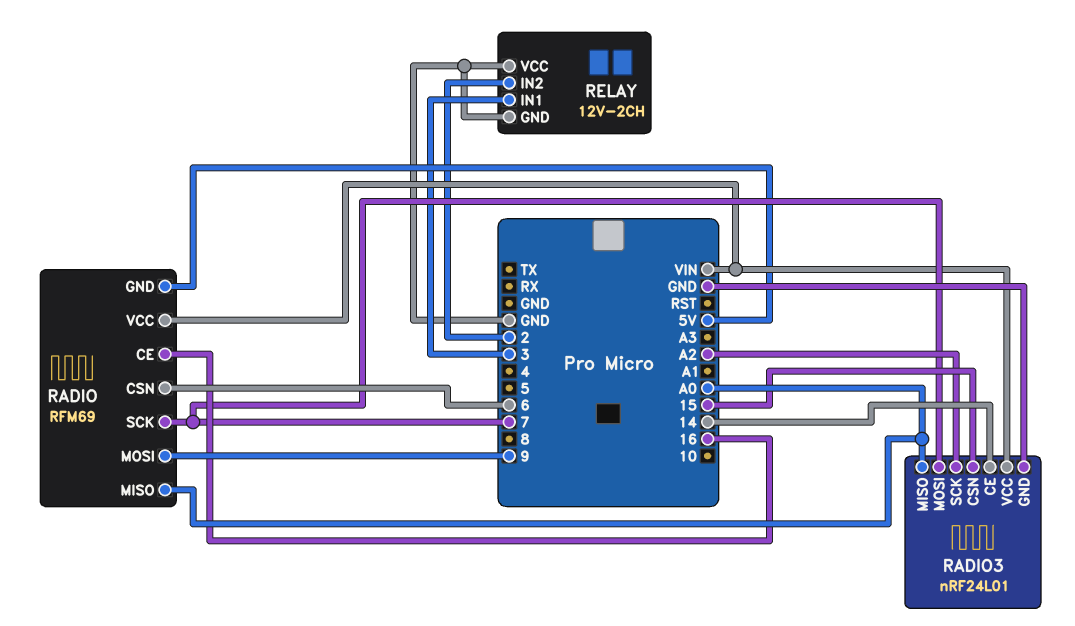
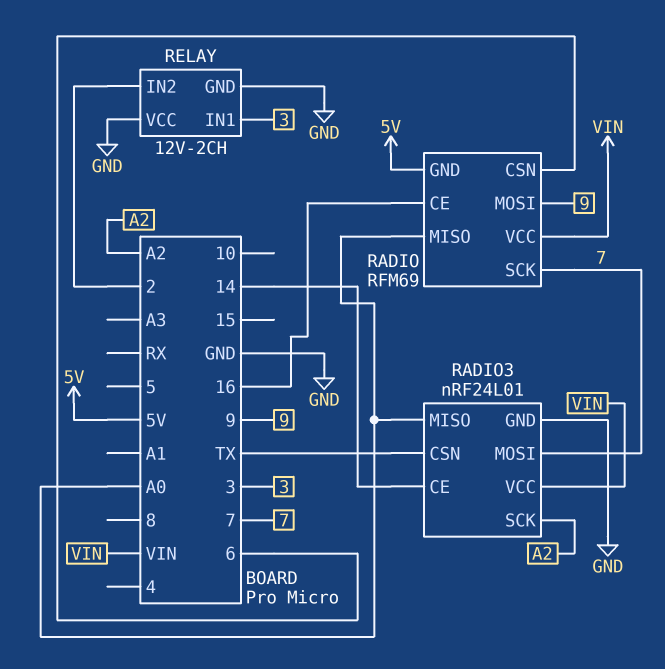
RADIO3 pin CSN: 15 -> TX

